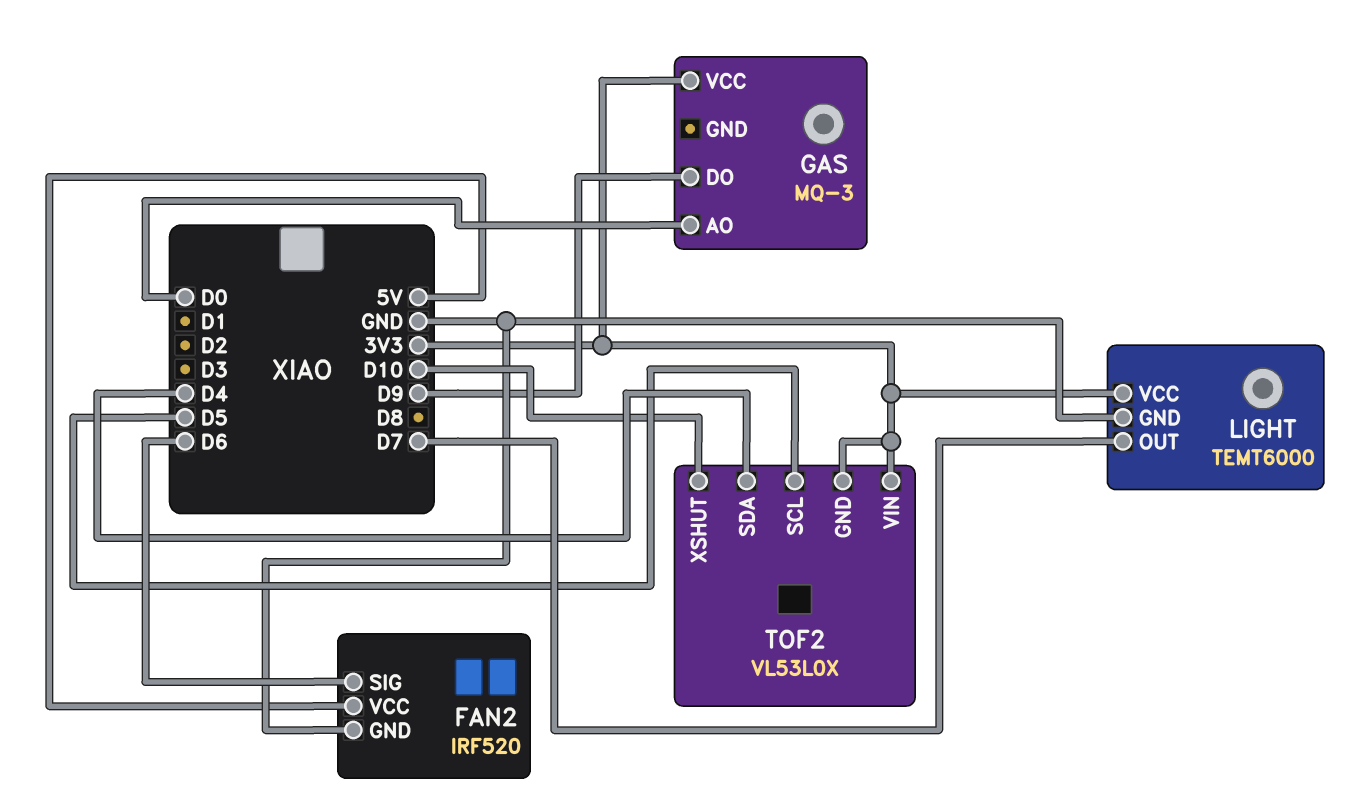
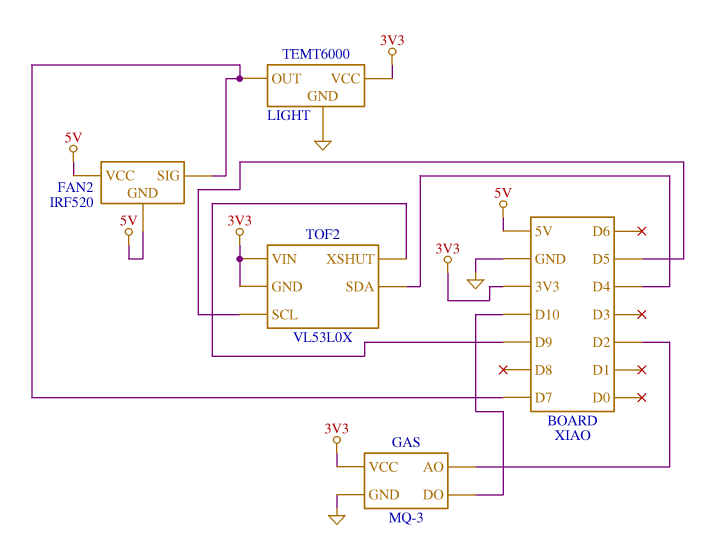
FAN2 pin GND: GND -> 5V
FAN2 pin SIG: D6 -> D7
GAS pin AO: D0 -> D2
GAS pin DO: D9 -> D10
GAS pin GND: none -> GND
TOF2 pin XSHUT: D10 -> D9

